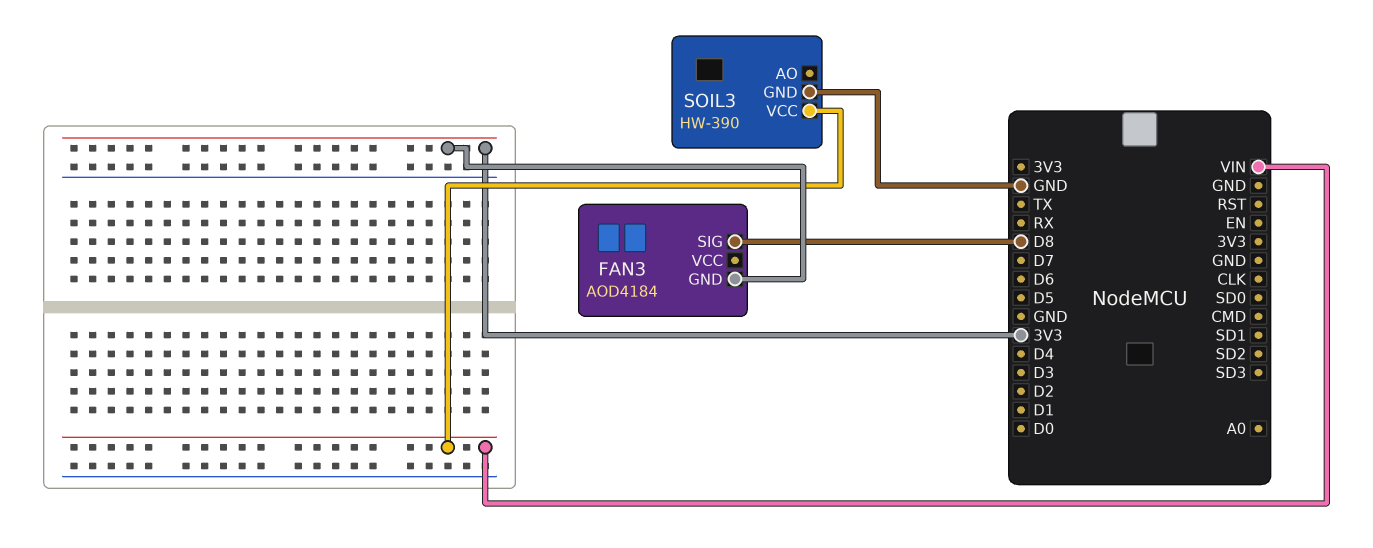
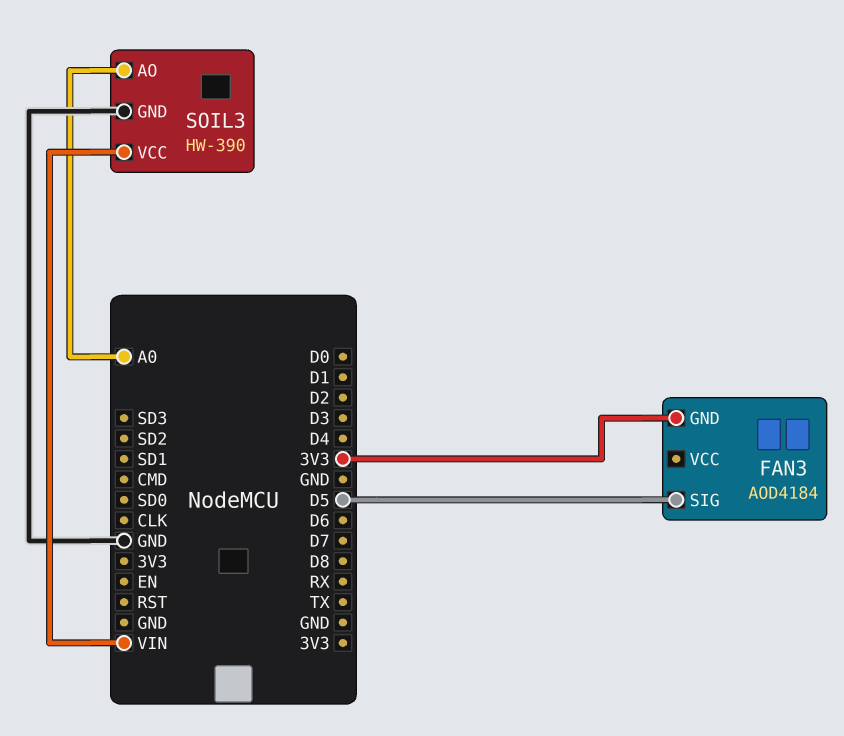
FAN3 pin SIG: D8 -> D5
SOIL3 pin AO: none -> A0

